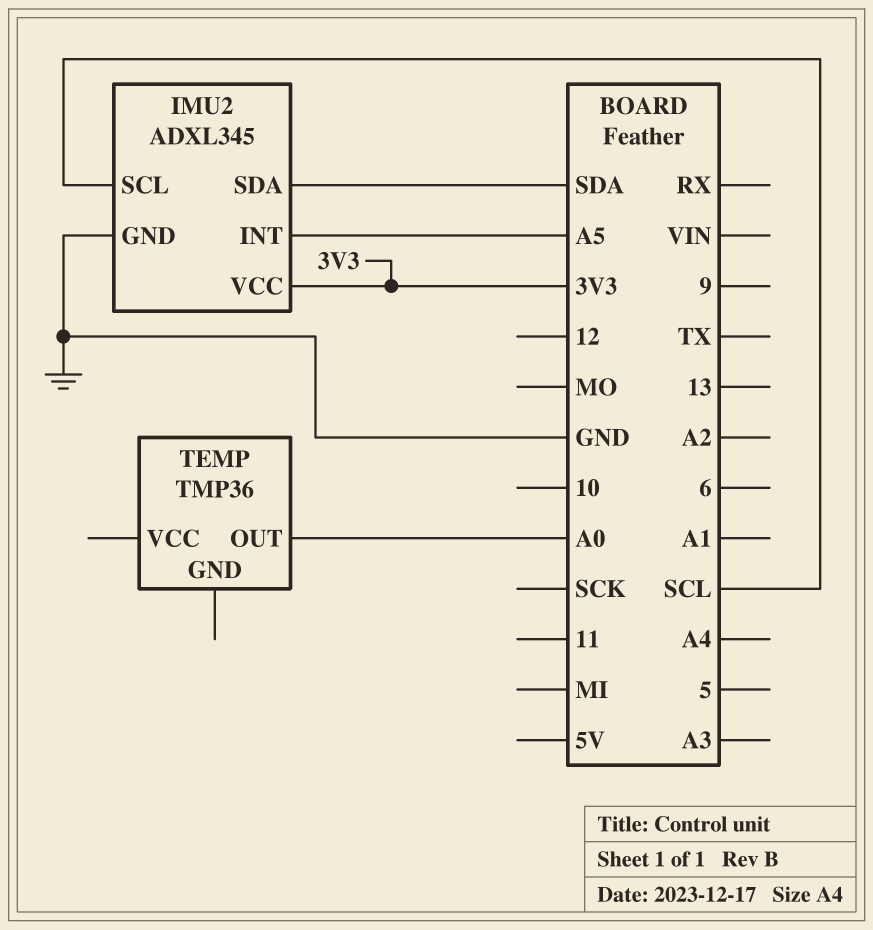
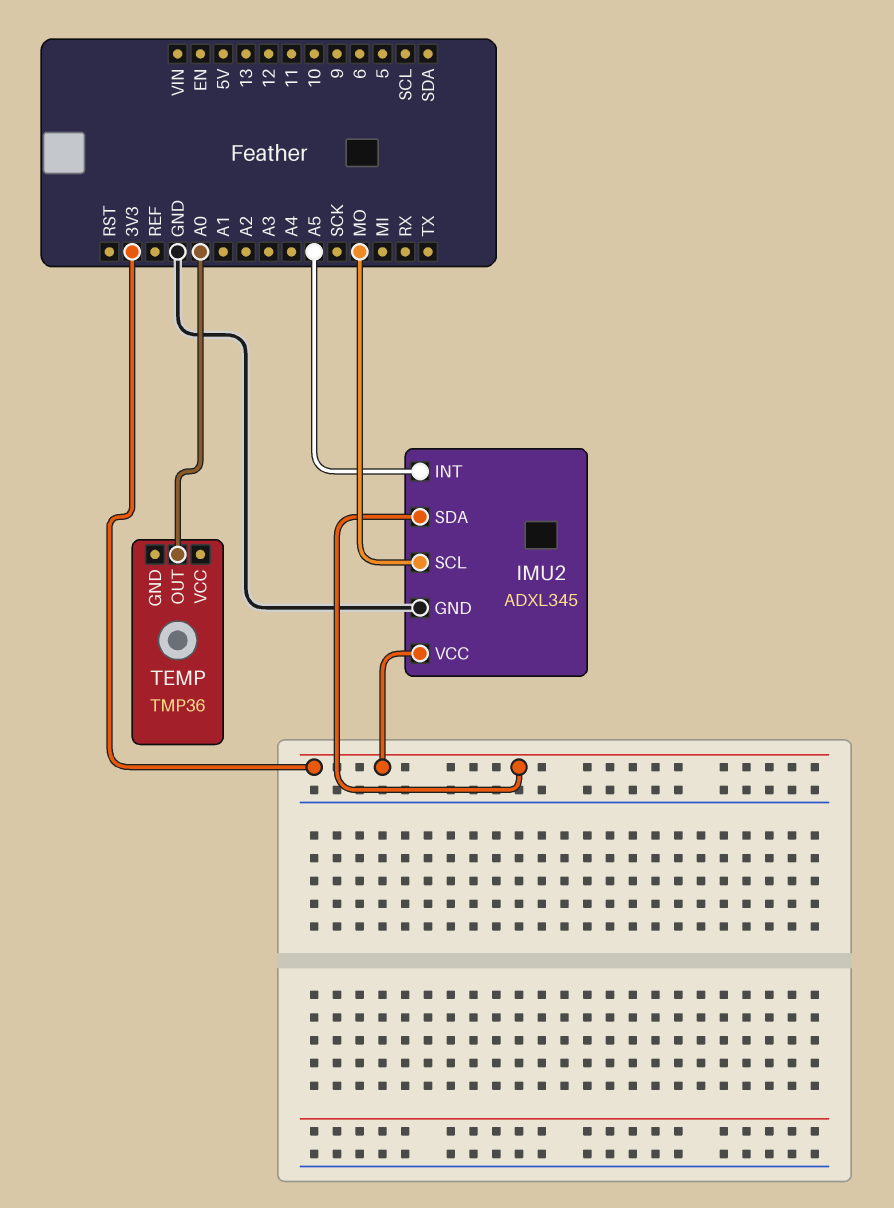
IMU2 pin SCL: SCL -> MO
IMU2 pin SDA: SDA -> 3V3

